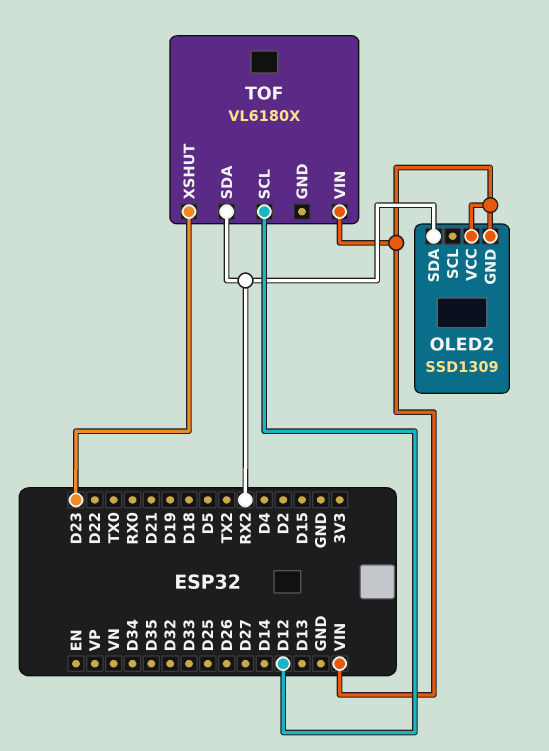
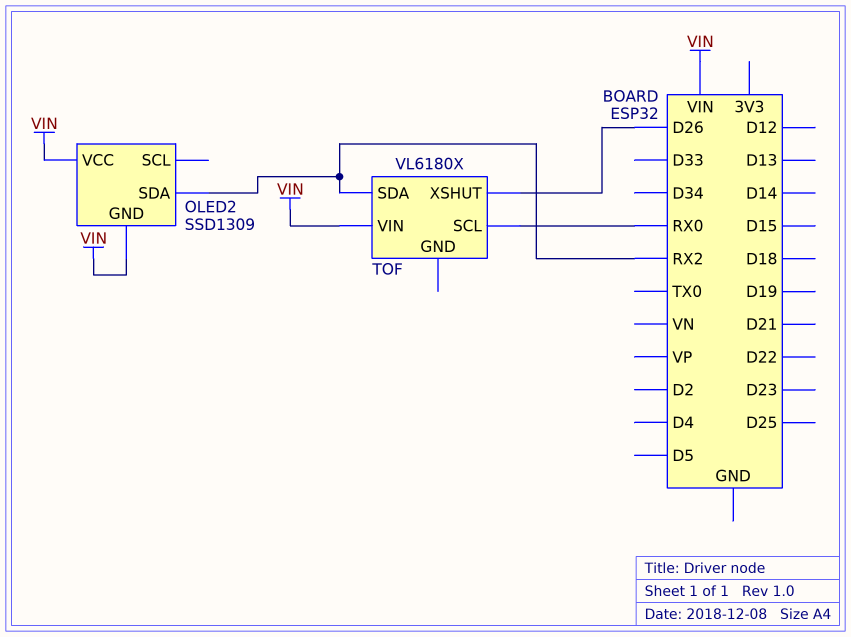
TOF pin SCL: D12 -> RX0
TOF pin XSHUT: D23 -> D26

